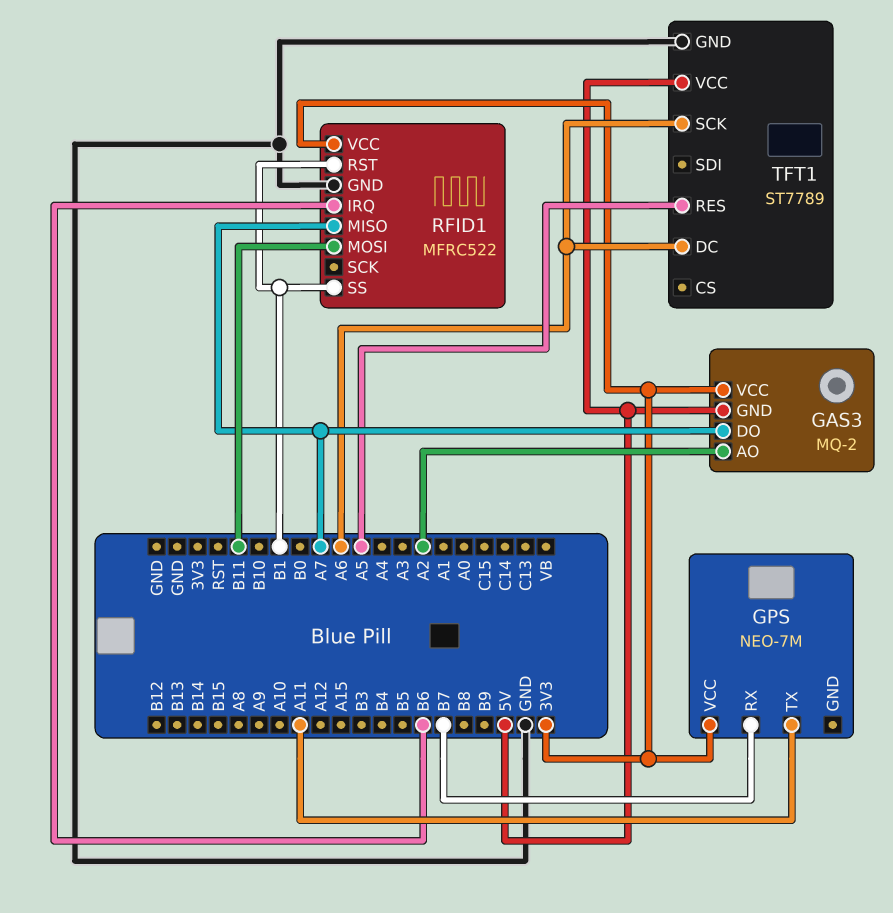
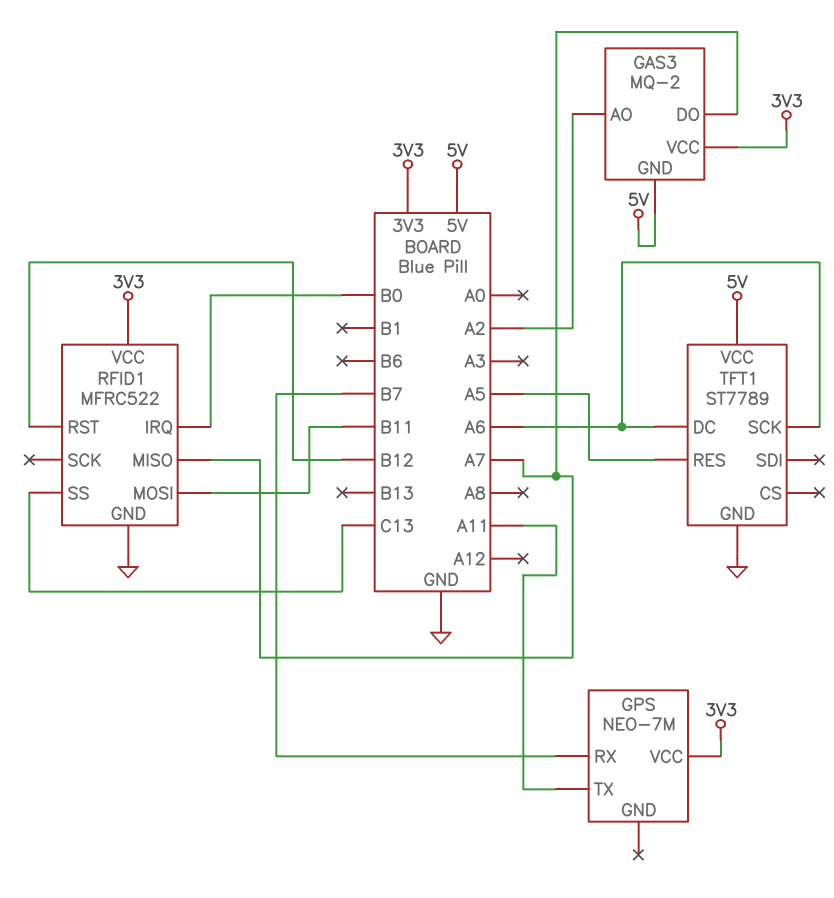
RFID1 pin IRQ: B6 -> B0
RFID1 pin RST: B1 -> B12
RFID1 pin SS: B1 -> C13

